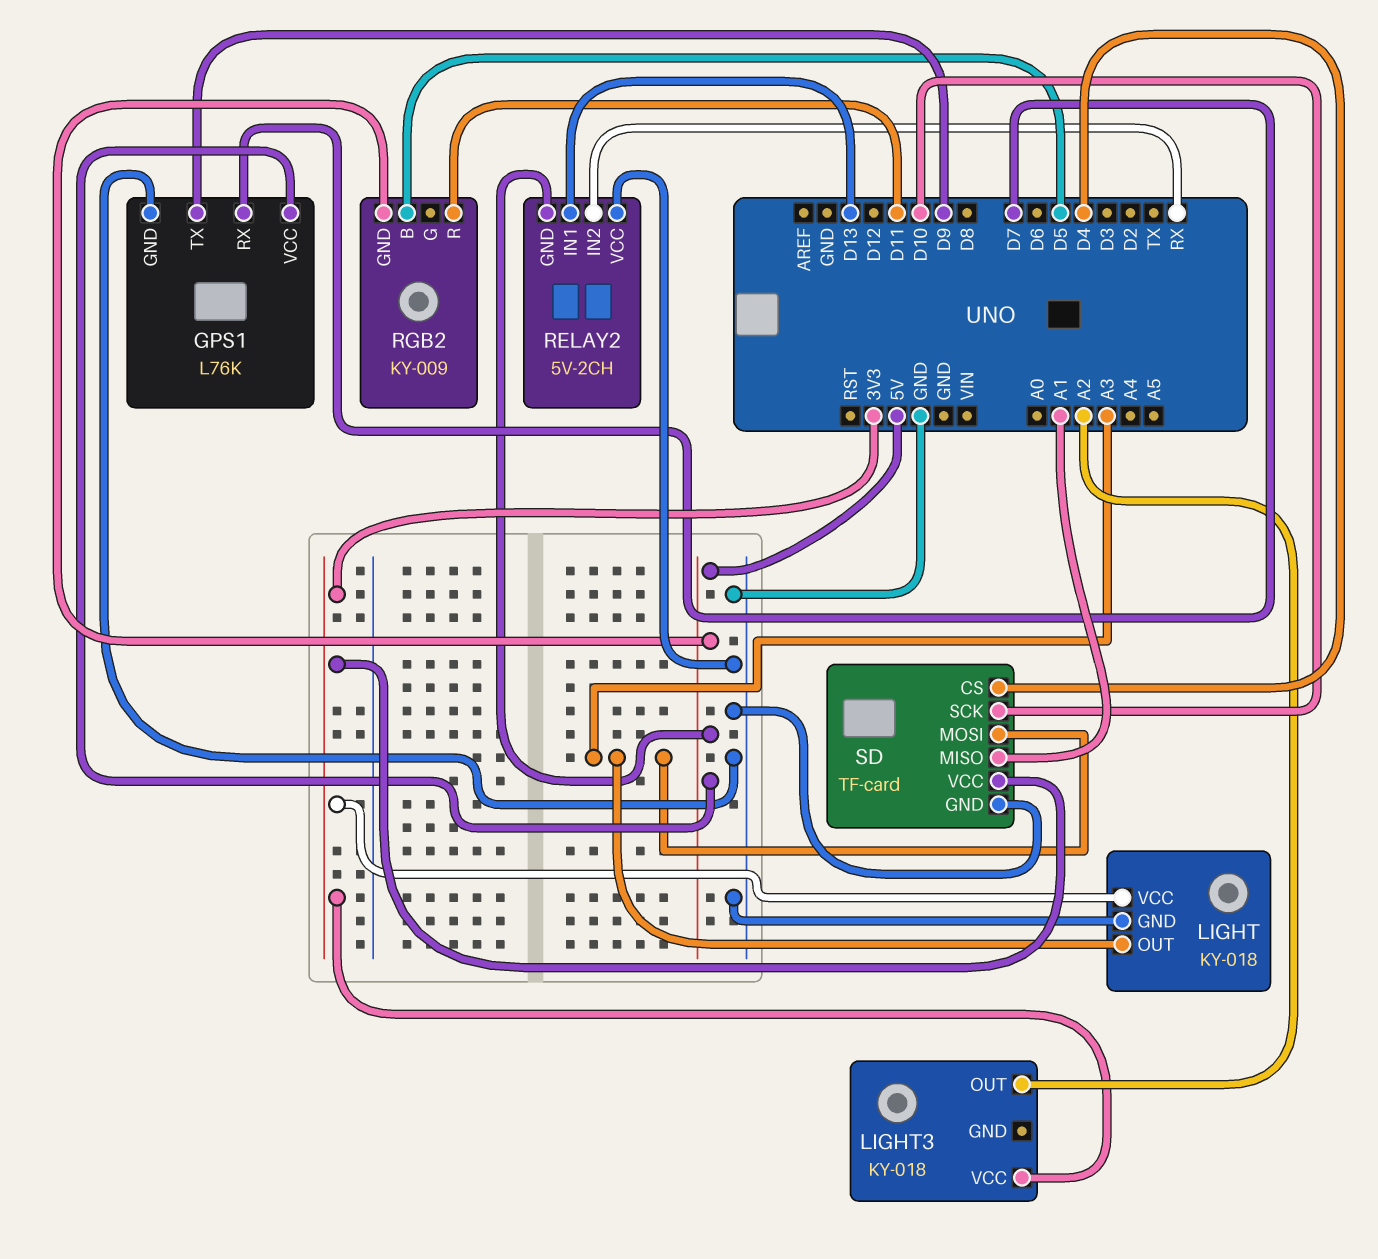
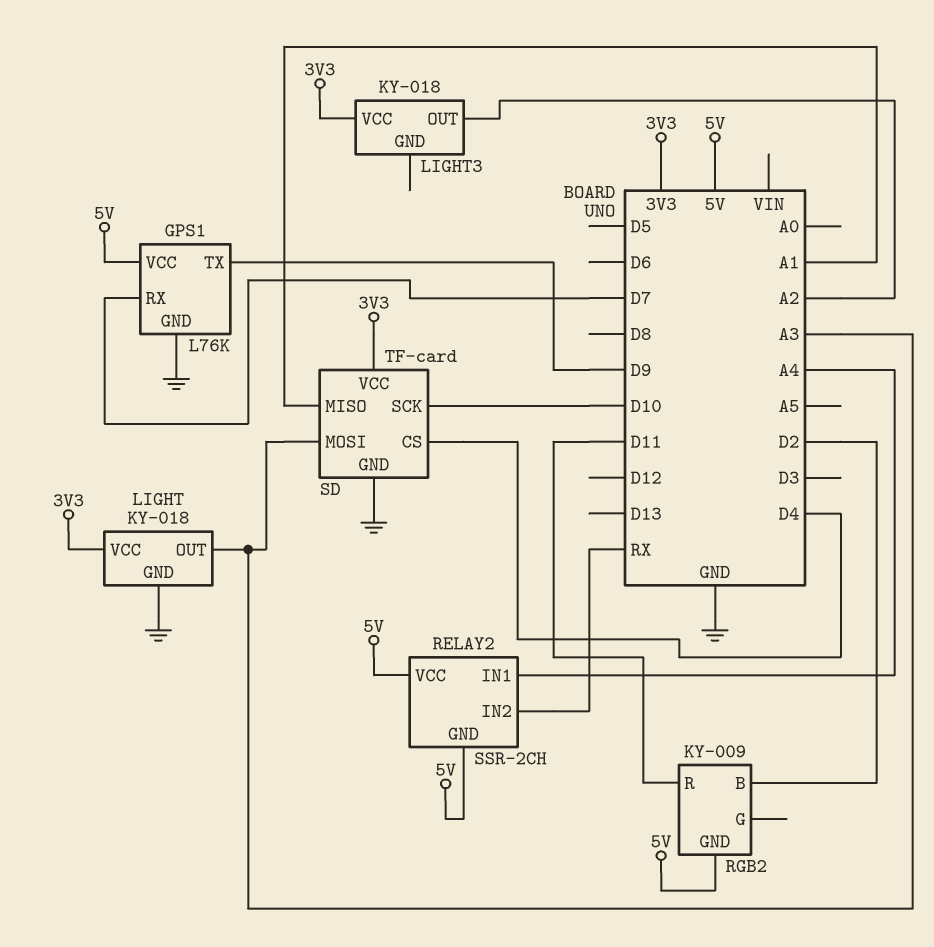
RELAY2: 5V-2CH -> SSR-2CH
RELAY2 pin IN1: D13 -> A4
RELAY2 pin VCC: GND -> 5V
RGB2 pin B: D5 -> D2

